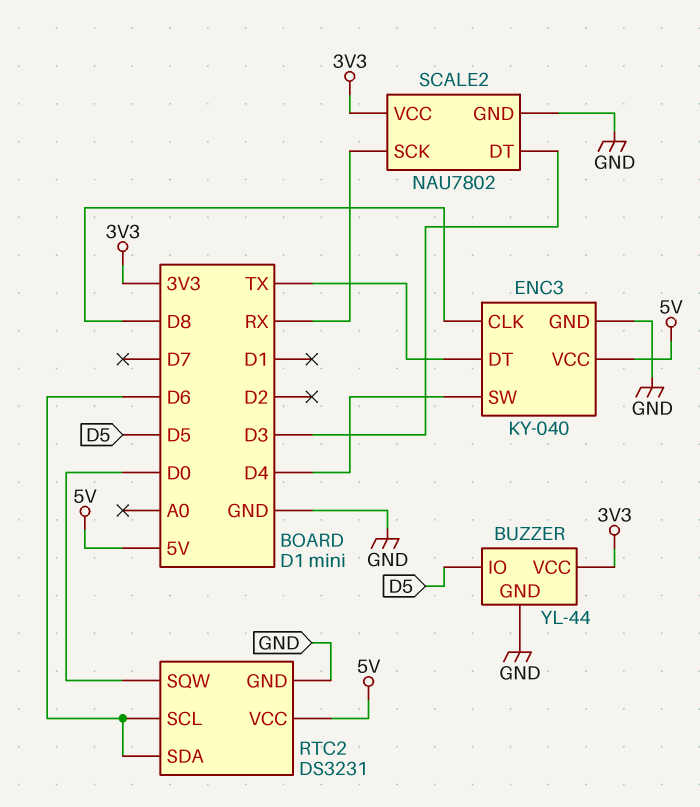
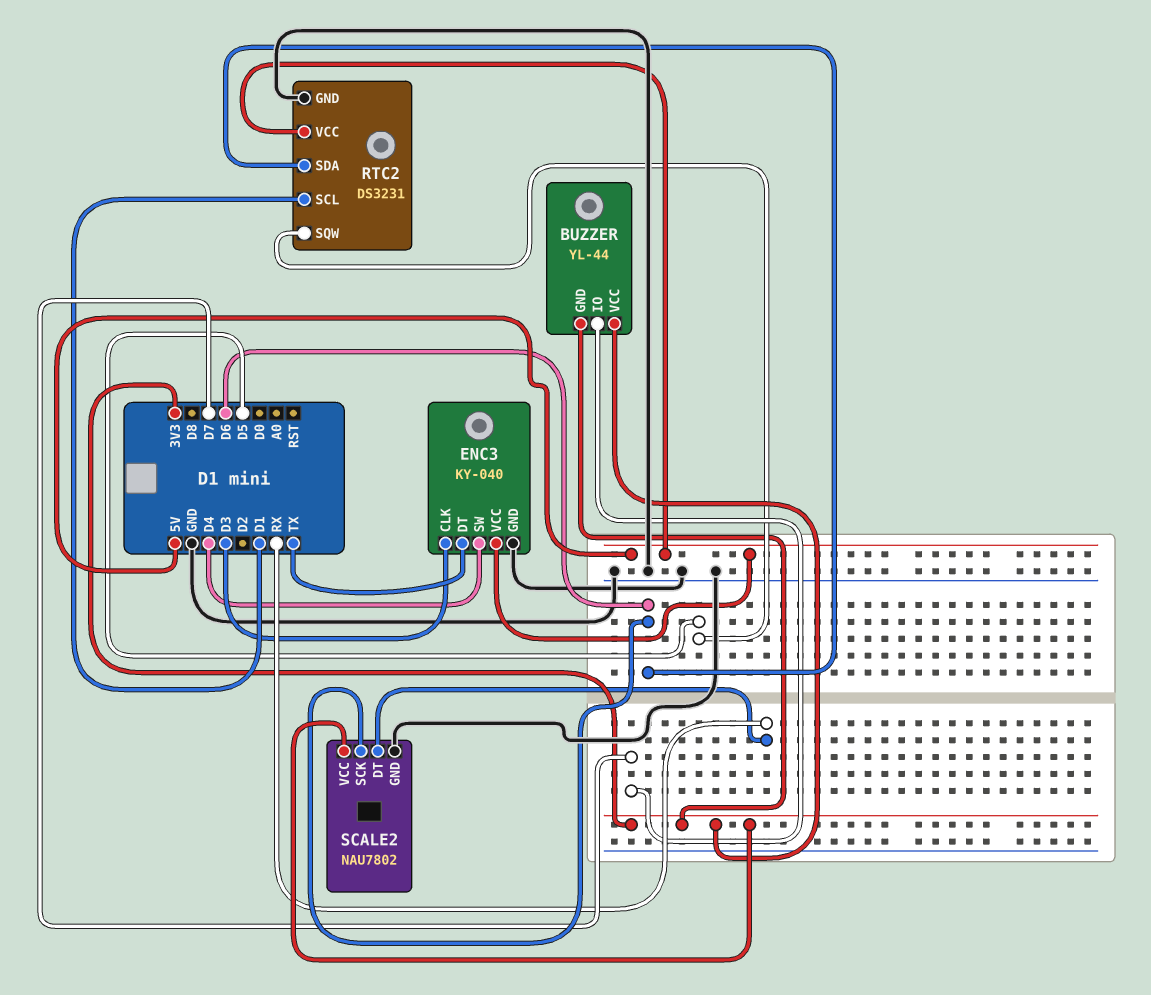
BUZZER pin GND: GND -> 3V3
BUZZER pin IO: D5 -> D7
ENC3 pin CLK: D8 -> D3
RTC2 pin SCL: D6 -> D1
RTC2 pin SQW: D0 -> D5
SCALE2 pin DT: D3 -> RX
SCALE2 pin SCK: RX -> D6

